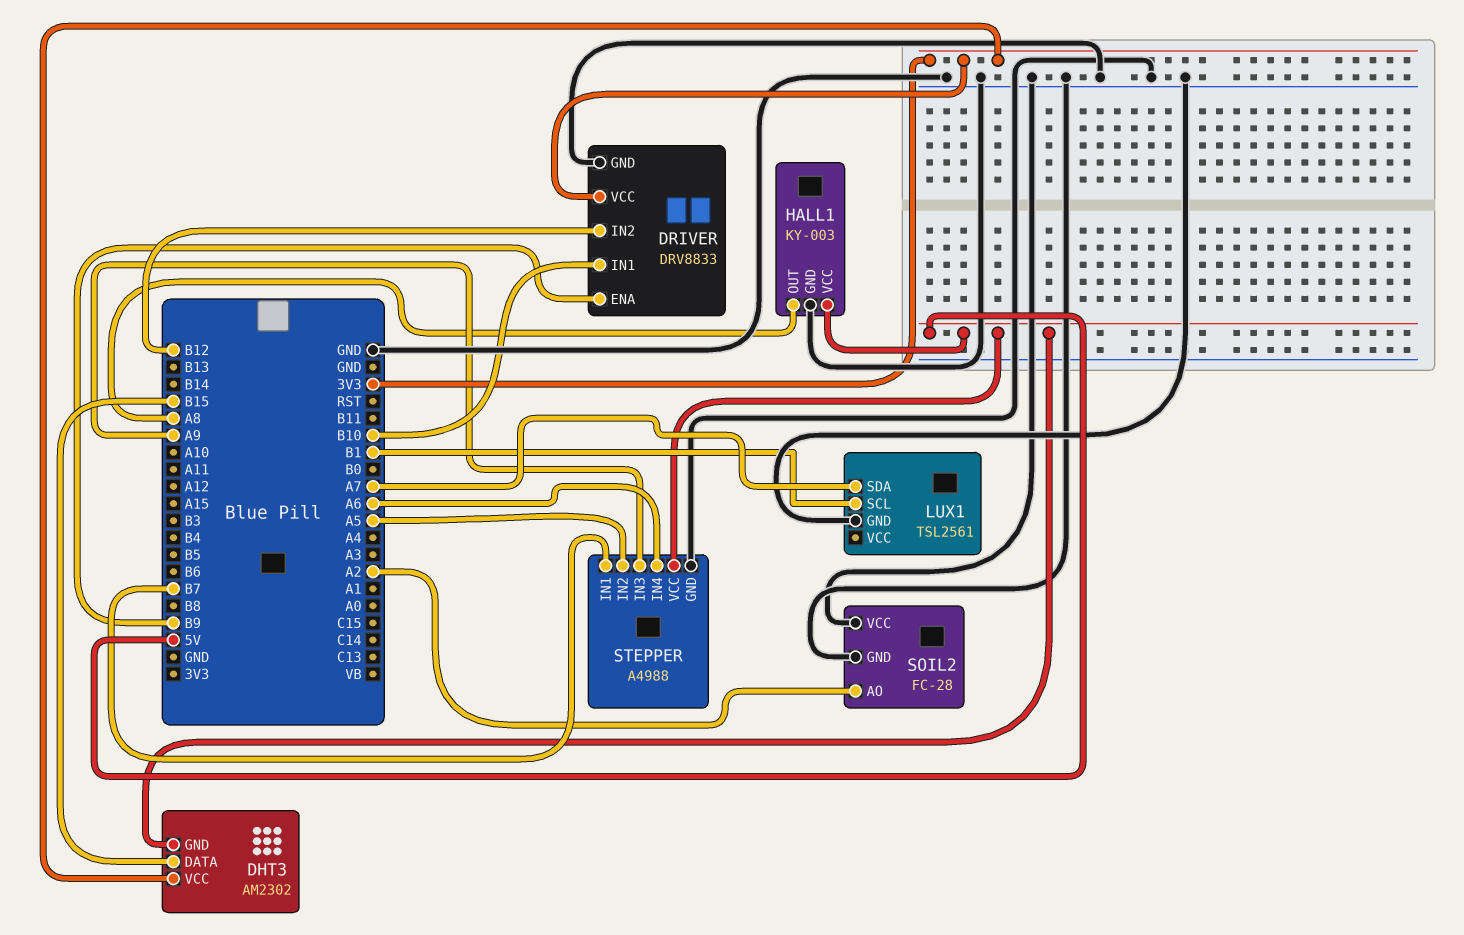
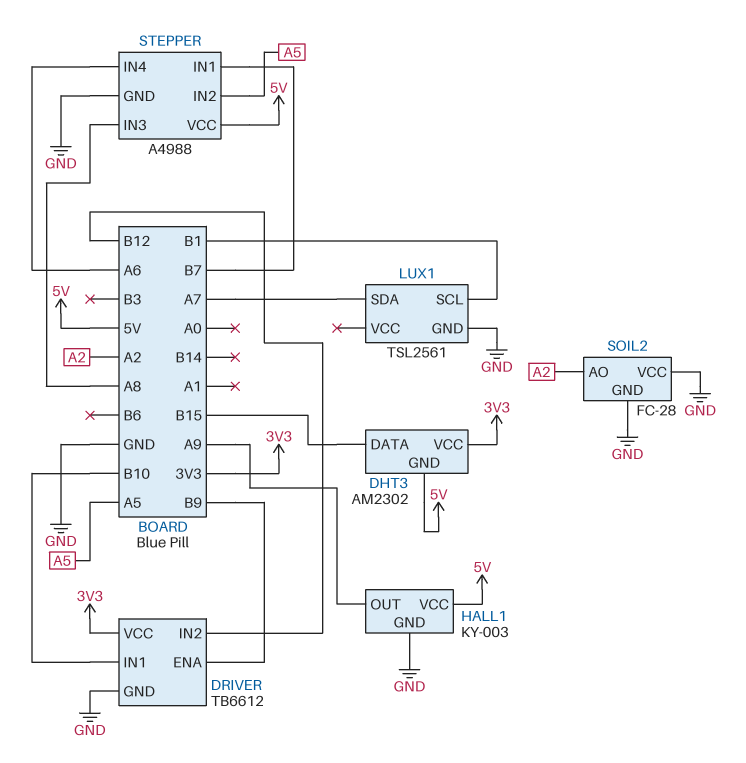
DRIVER: DRV8833 -> TB6612
HALL1 pin OUT: A8 -> A9
STEPPER pin IN3: A9 -> A8

